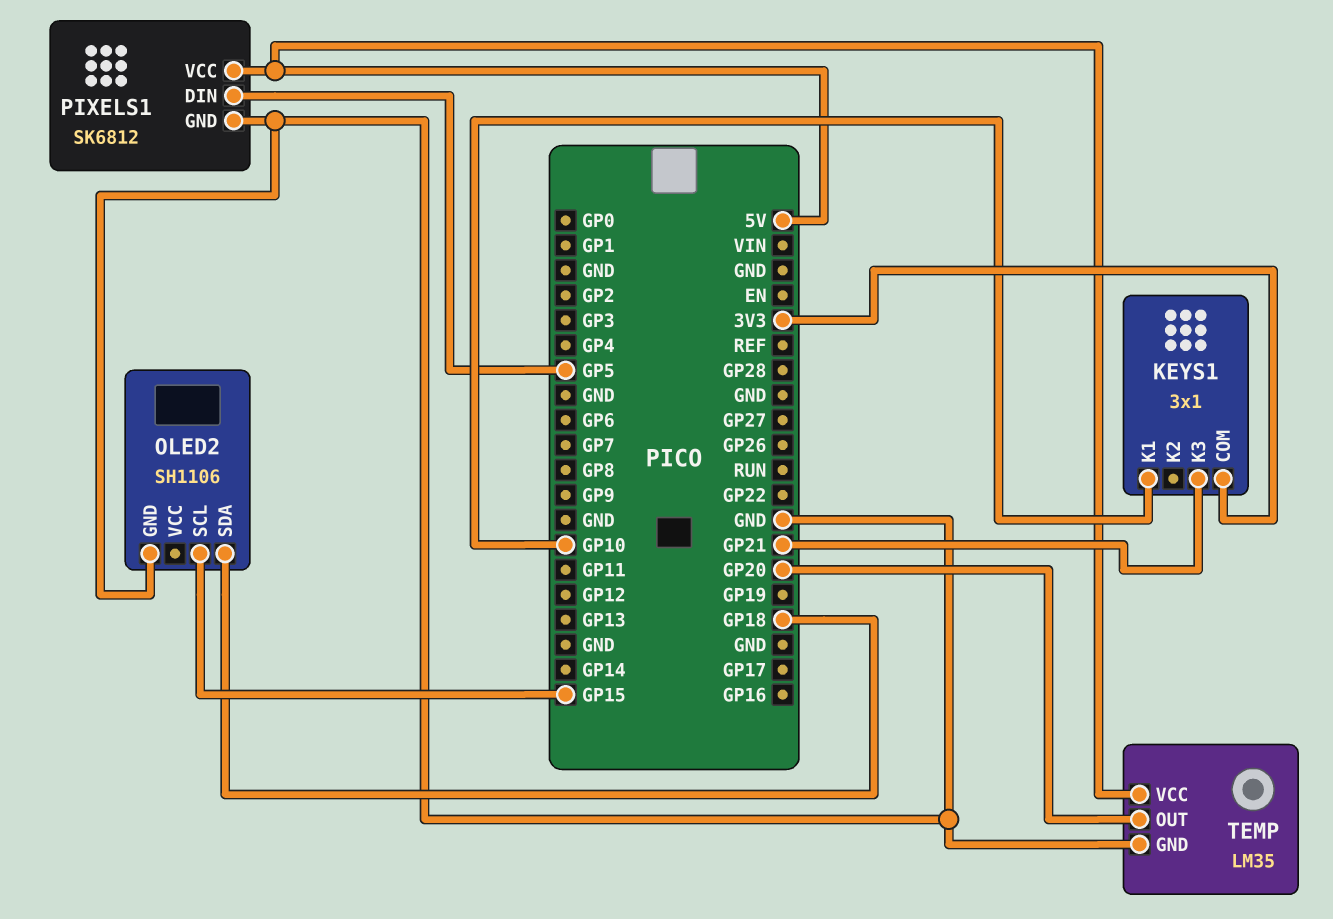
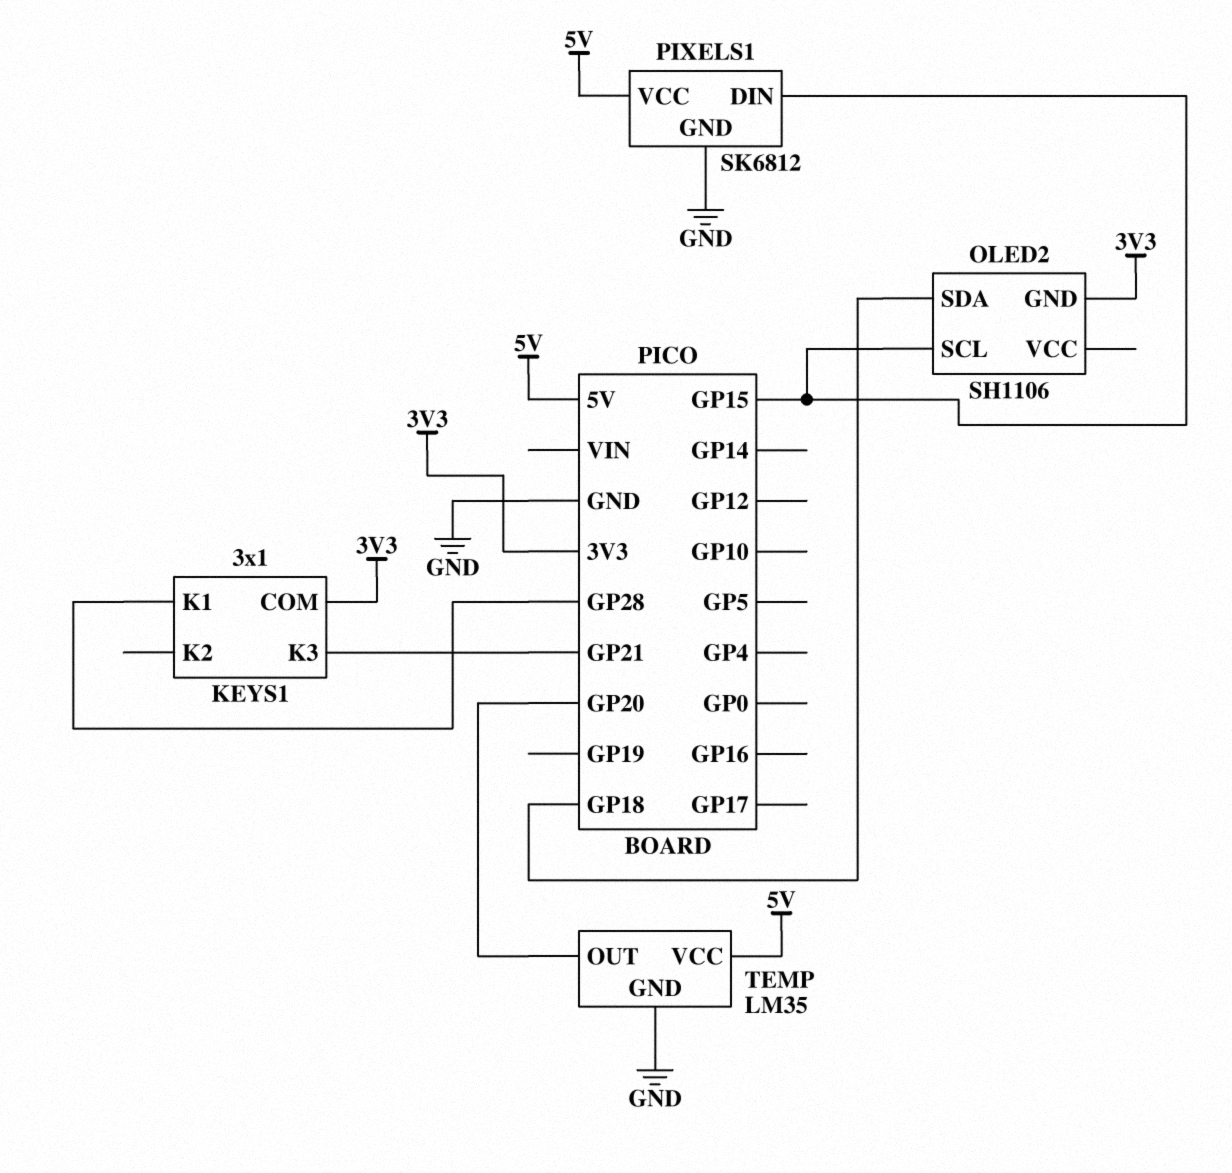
KEYS1 pin K1: GP10 -> GP28
OLED2 pin GND: GND -> 3V3
PIXELS1 pin DIN: GP5 -> GP15

